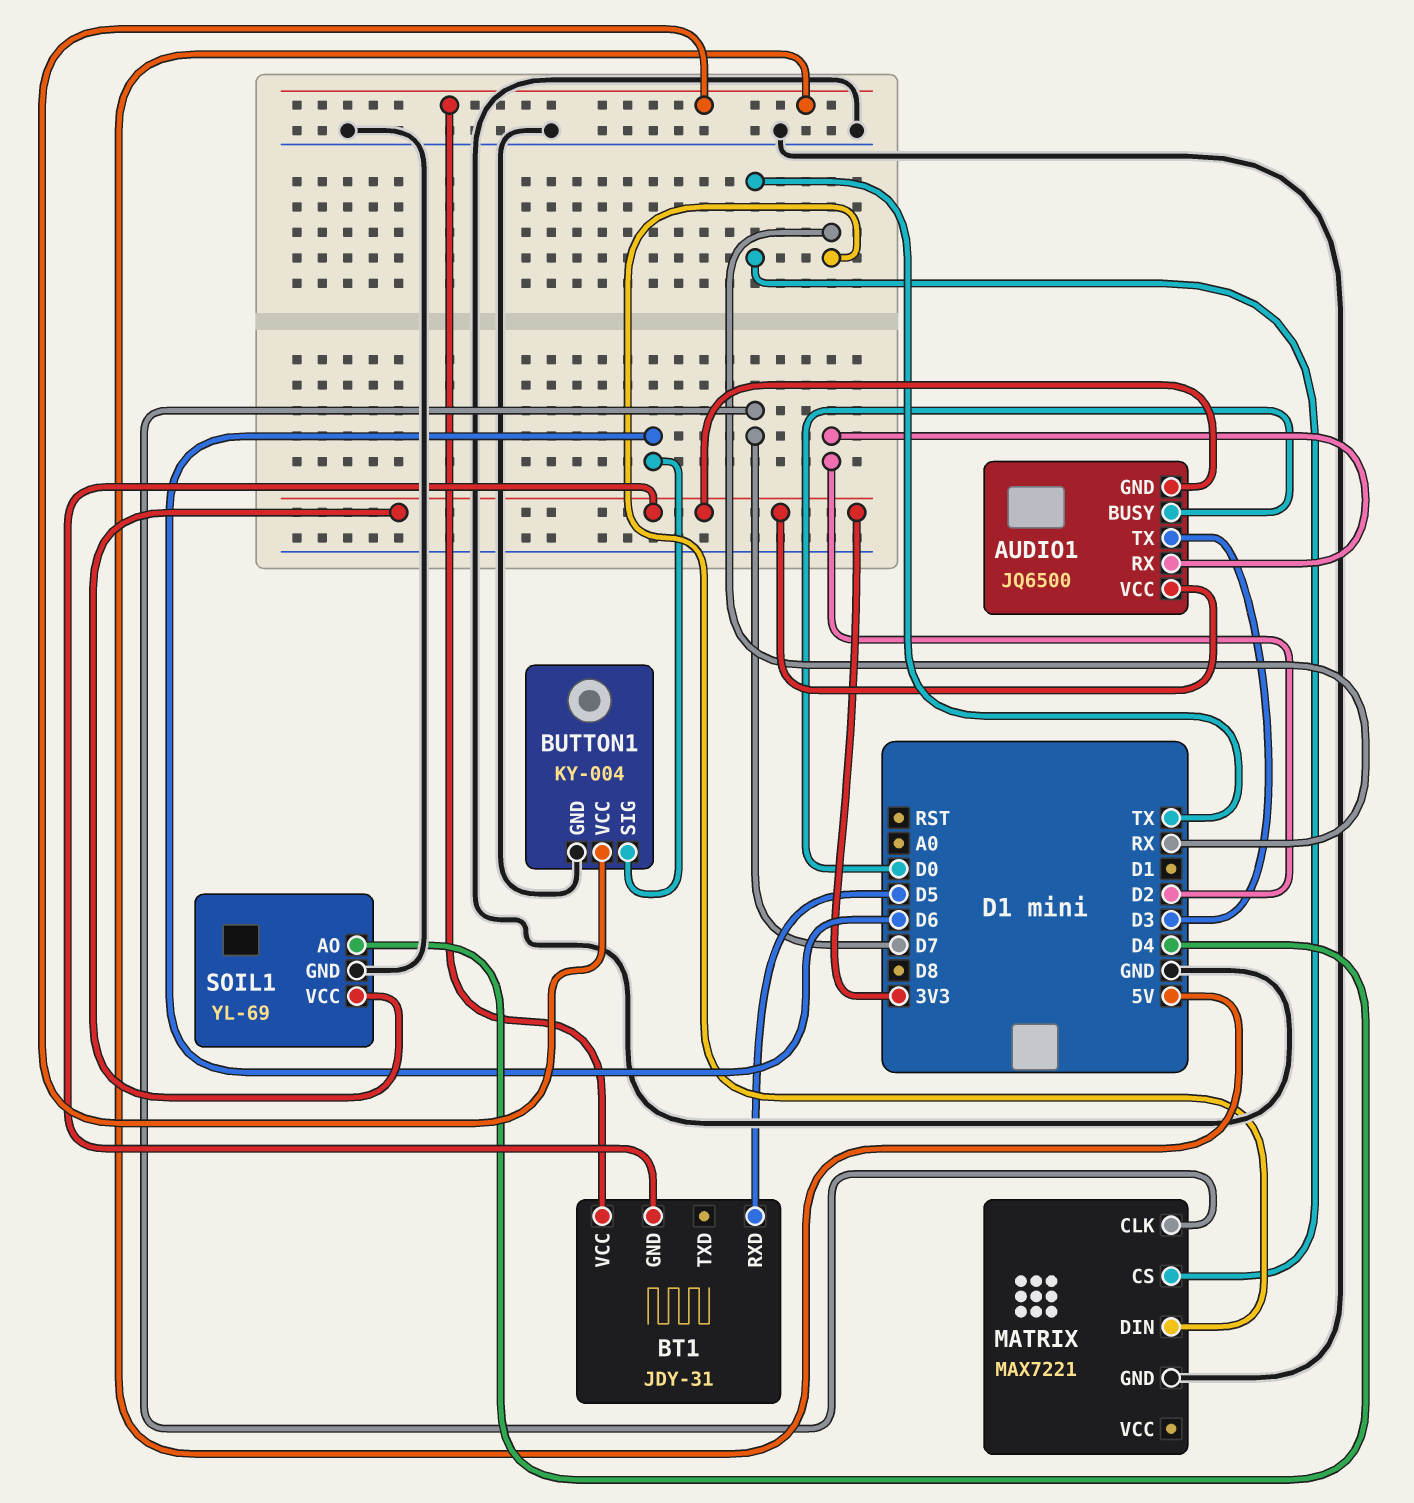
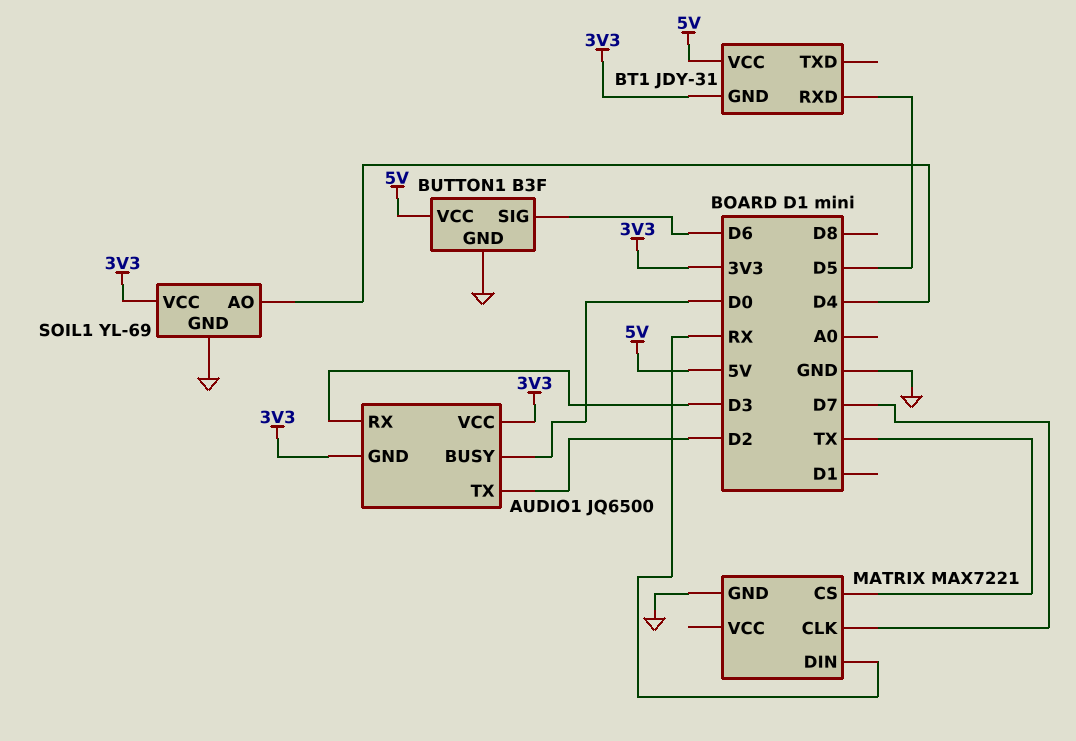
AUDIO1 pin RX: D2 -> D3
AUDIO1 pin TX: D3 -> D2
BUTTON1: KY-004 -> B3F

